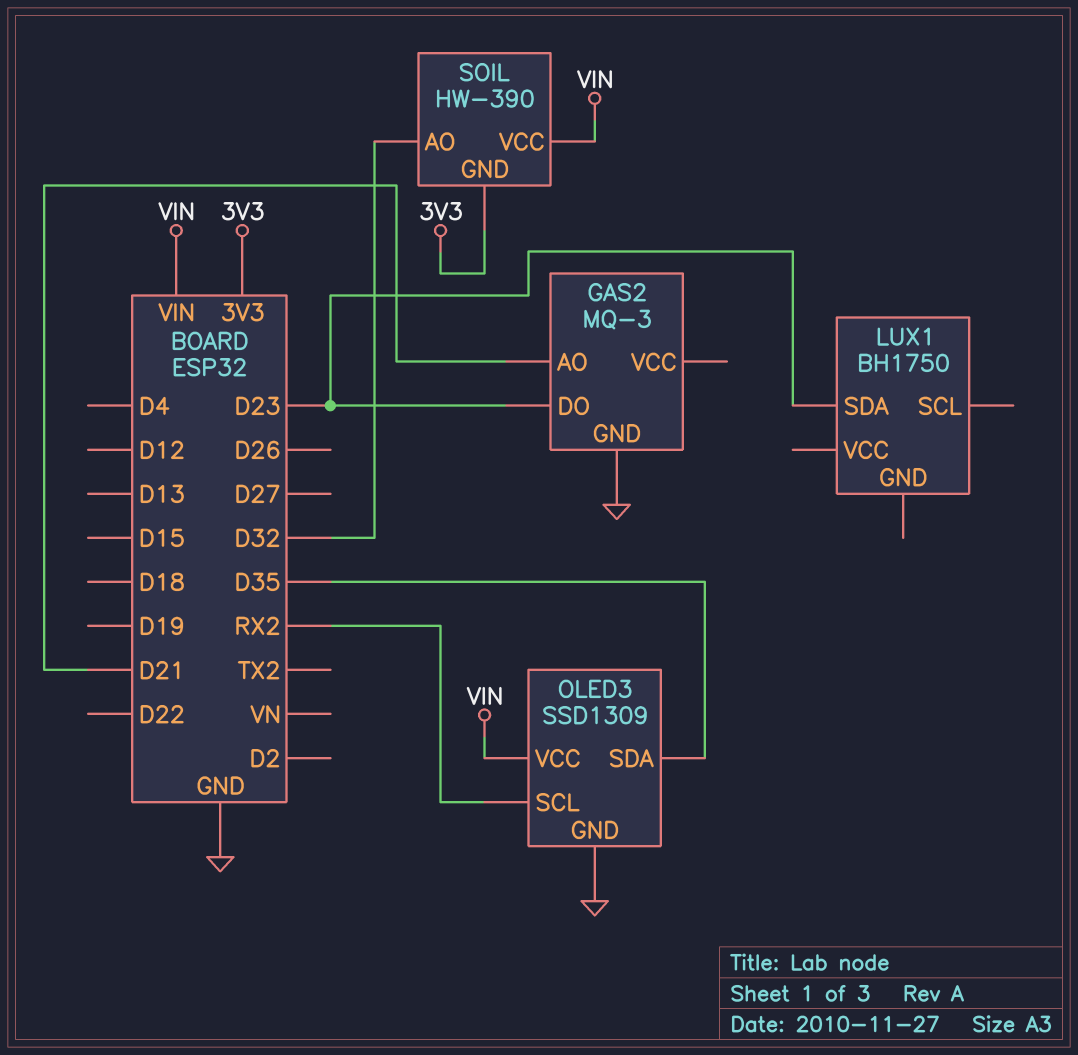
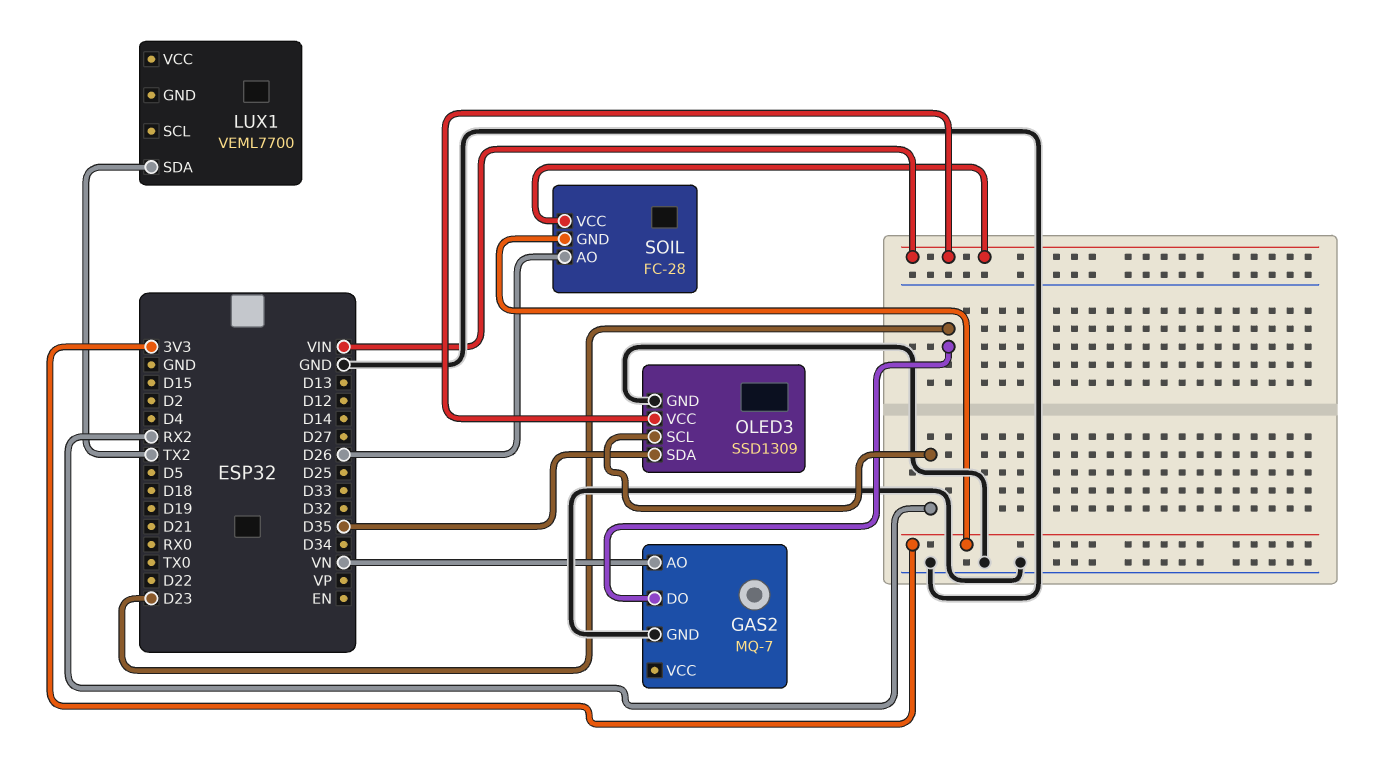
GAS2: MQ-3 -> MQ-7
GAS2 pin AO: D21 -> VN
LUX1: BH1750 -> VEML7700
LUX1 pin SDA: D23 -> TX2
SOIL: HW-390 -> FC-28
SOIL pin AO: D32 -> D26

